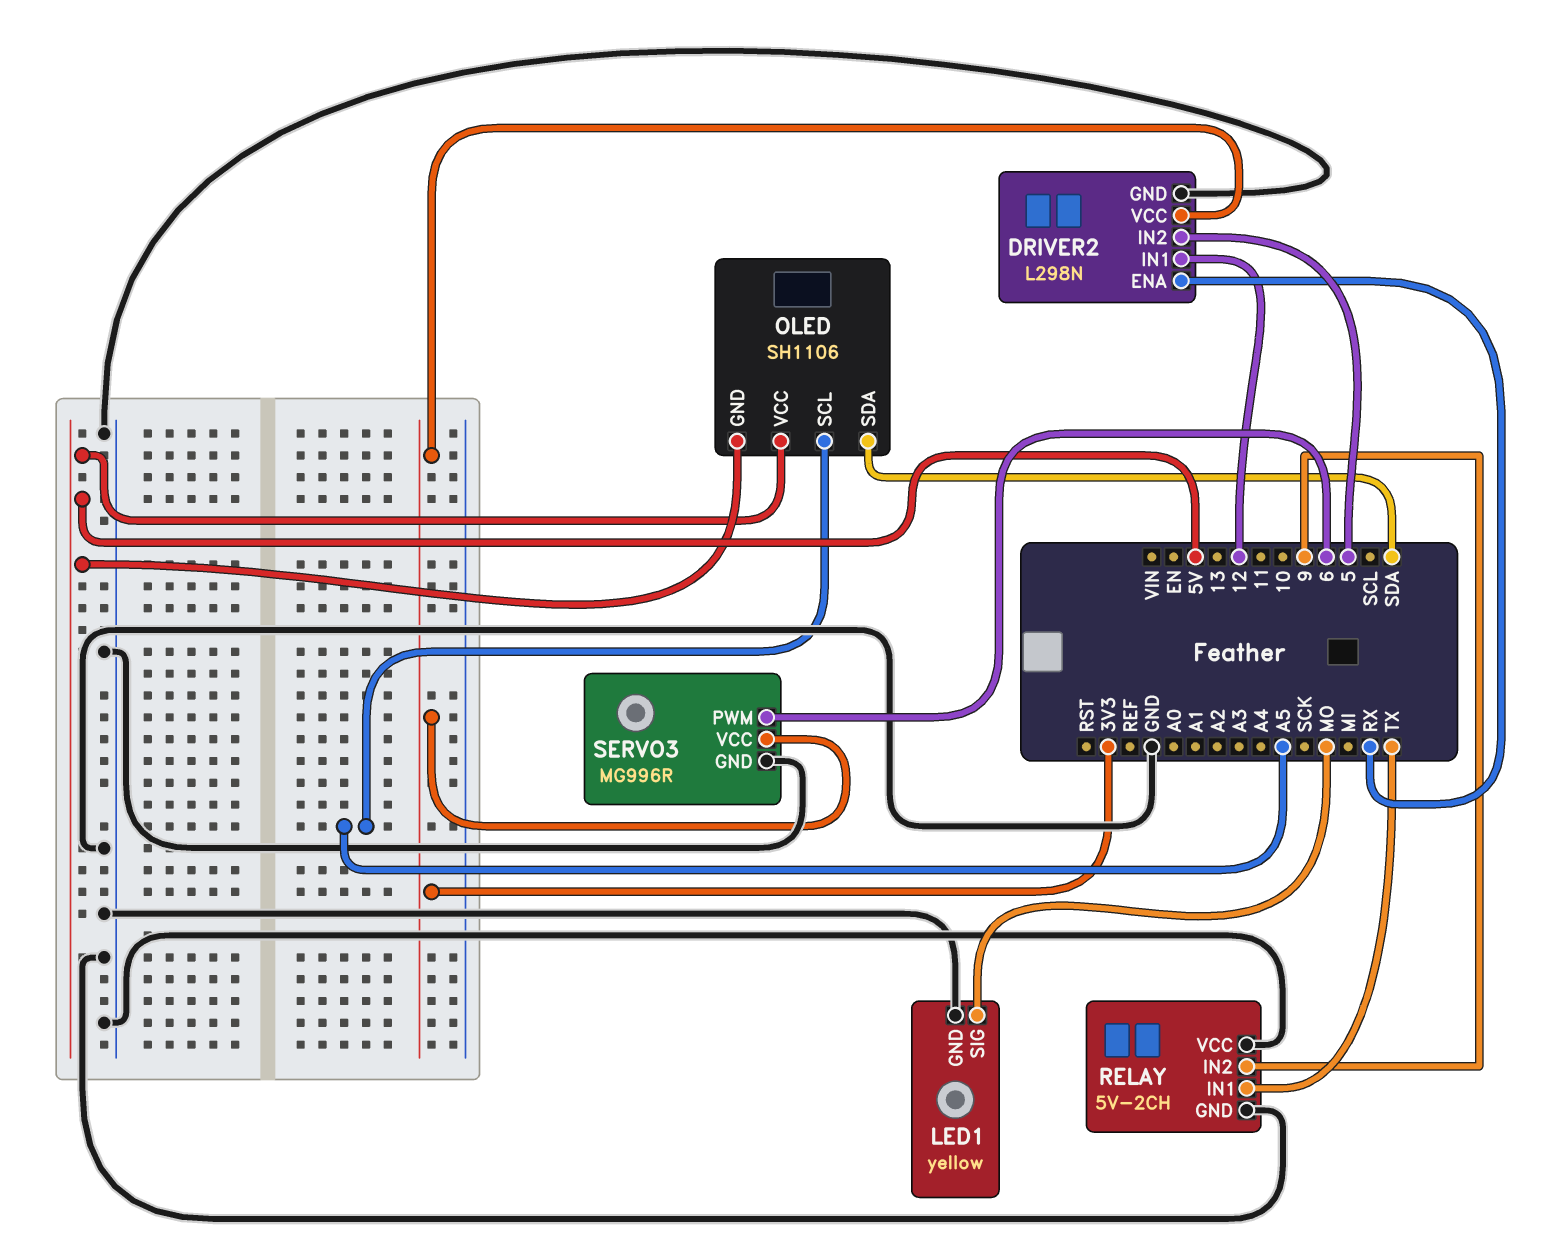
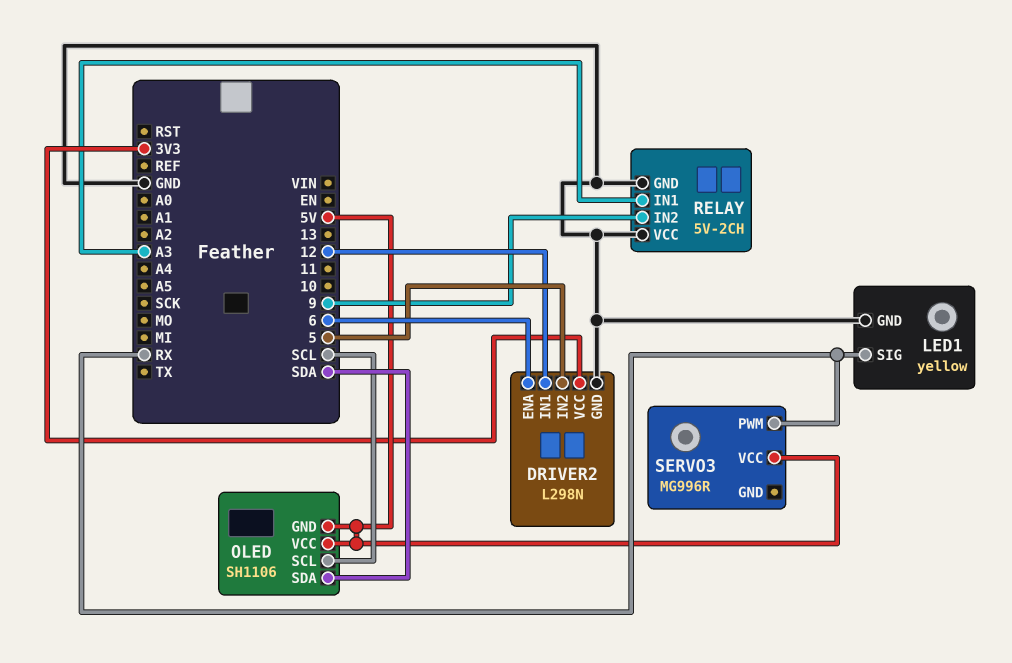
DRIVER2 pin ENA: RX -> 6
LED1 pin SIG: MO -> RX
OLED pin SCL: A5 -> SCL
RELAY pin IN1: TX -> A3
SERVO3 pin GND: GND -> none
SERVO3 pin PWM: 6 -> RX
SERVO3 pin VCC: 3V3 -> 5V

